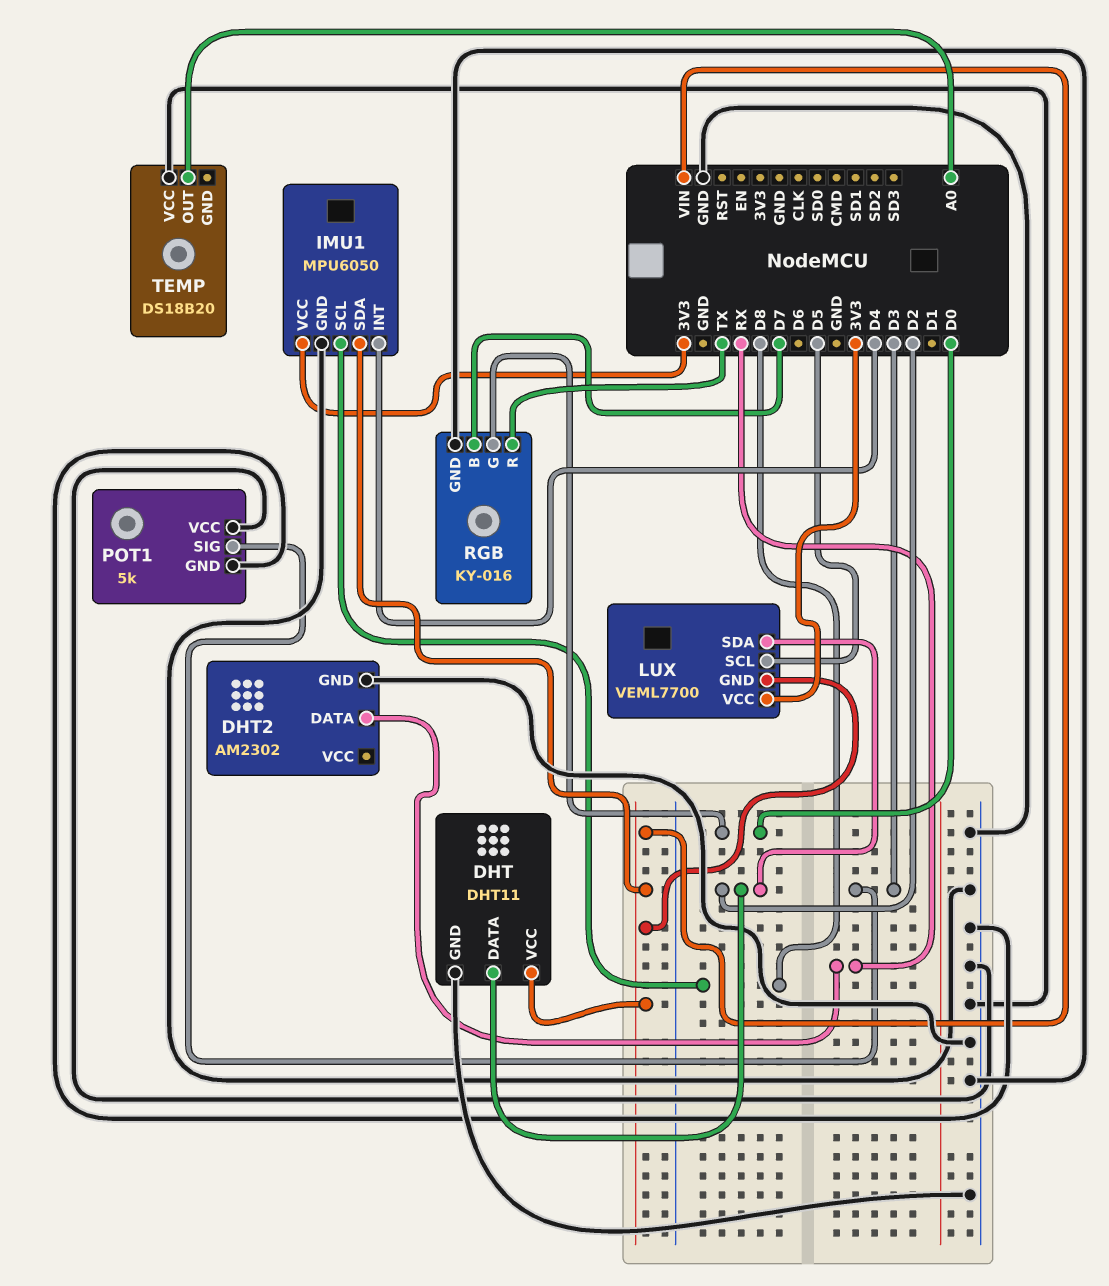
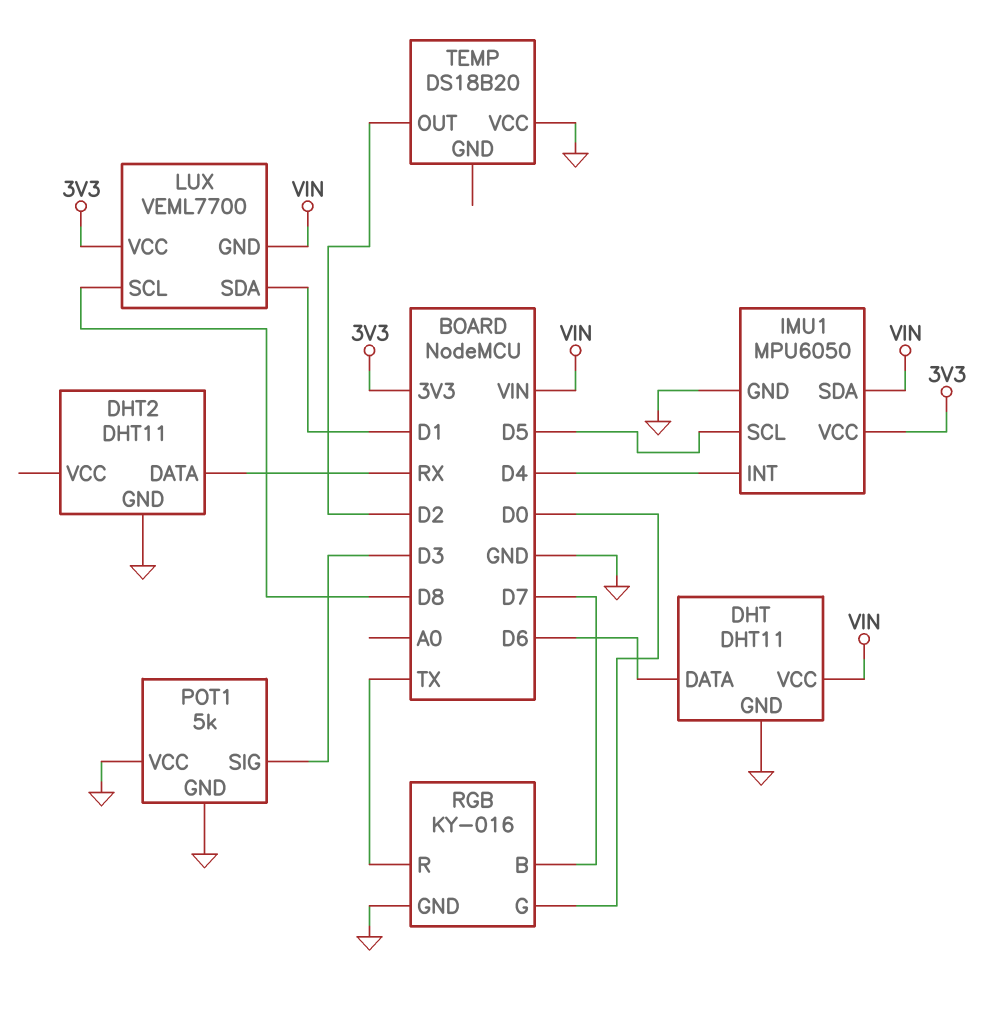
DHT pin DATA: D2 -> D6
DHT2: AM2302 -> DHT11
IMU1 pin SCL: D8 -> D5
LUX pin SCL: D5 -> D8
LUX pin SDA: D2 -> D1
TEMP pin OUT: A0 -> D2

